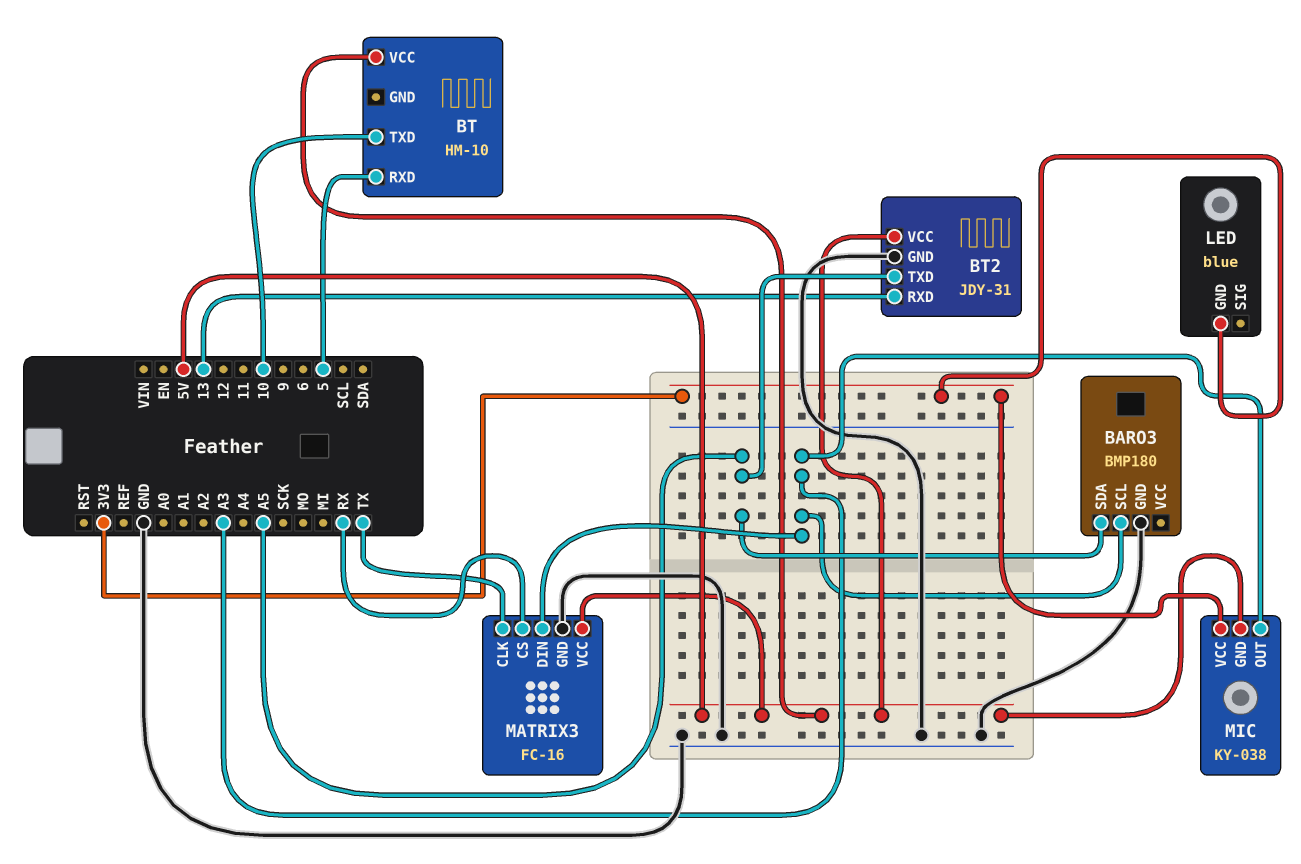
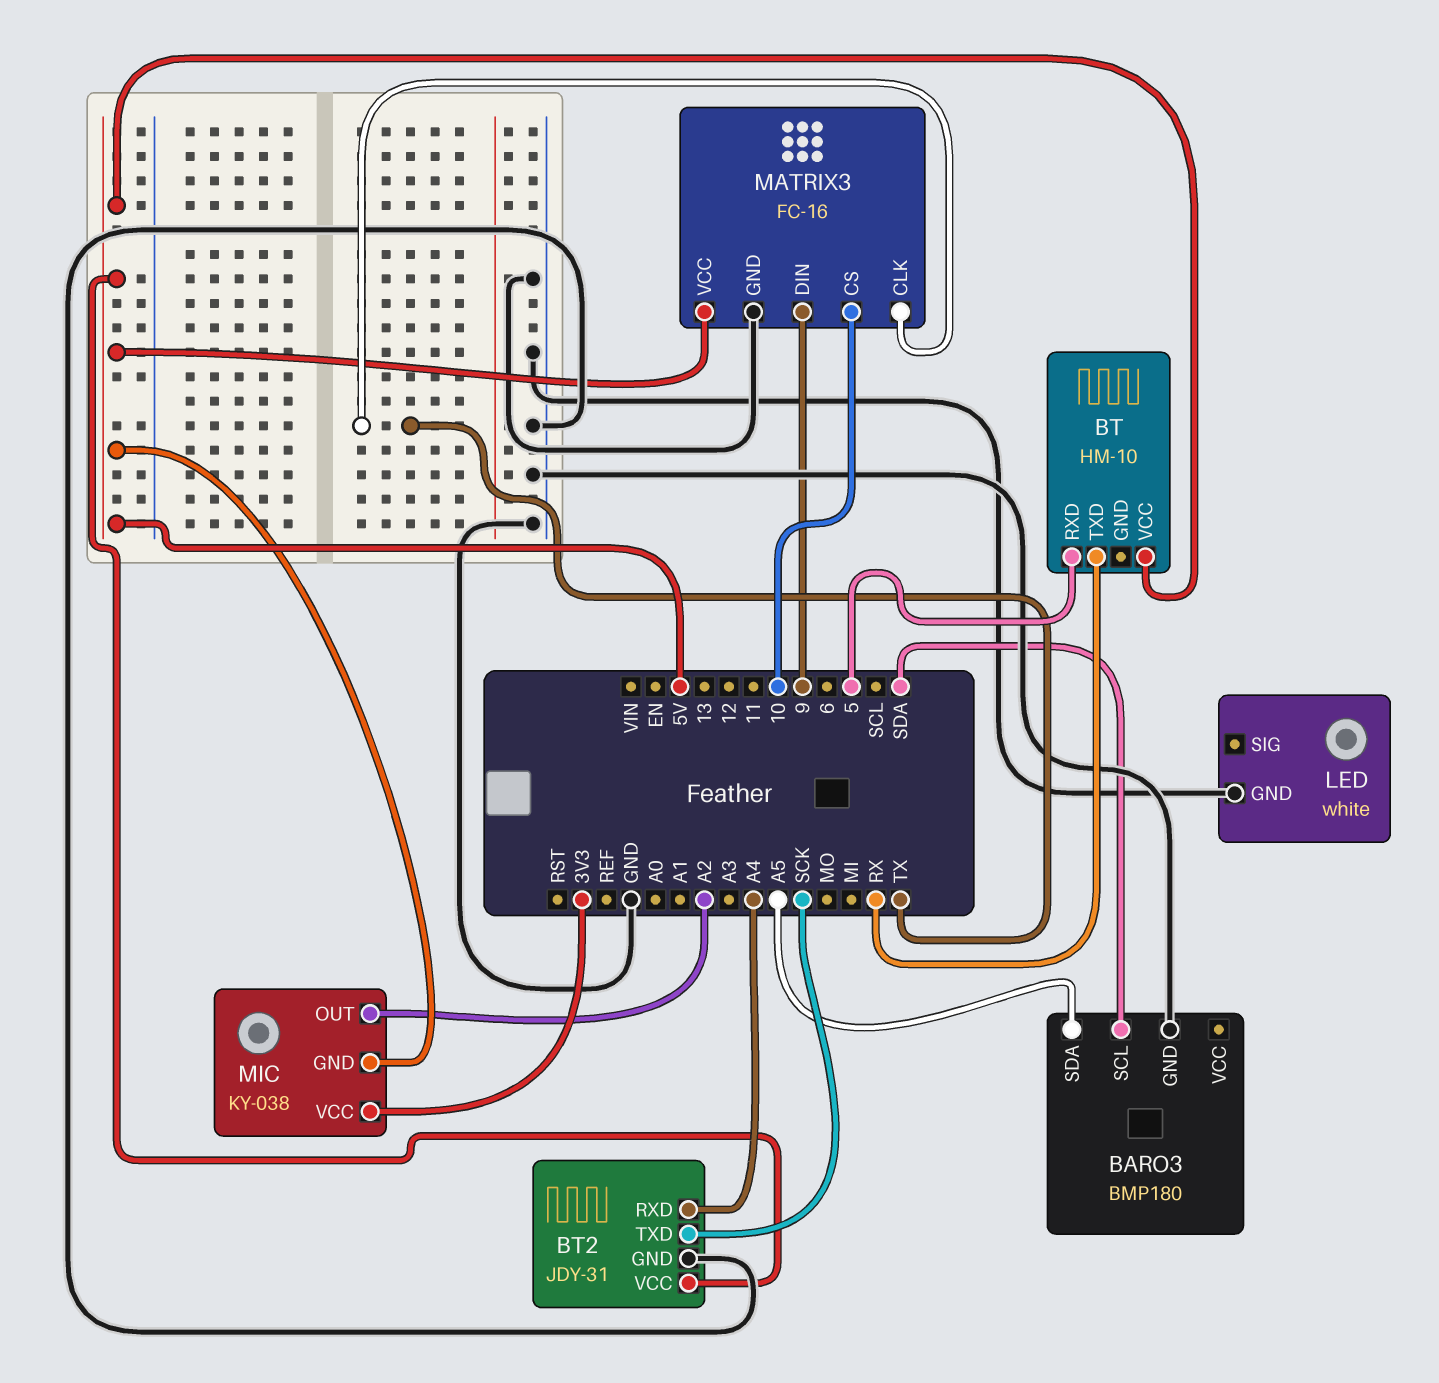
BARO3 pin SCL: A3 -> SDA
BT pin TXD: 10 -> RX
BT2 pin RXD: 13 -> A4
BT2 pin TXD: A5 -> SCK
LED: blue -> white
LED pin GND: 3V3 -> GND
MATRIX3 pin CS: RX -> 10
MATRIX3 pin DIN: A3 -> 9
MIC pin OUT: A3 -> A2

